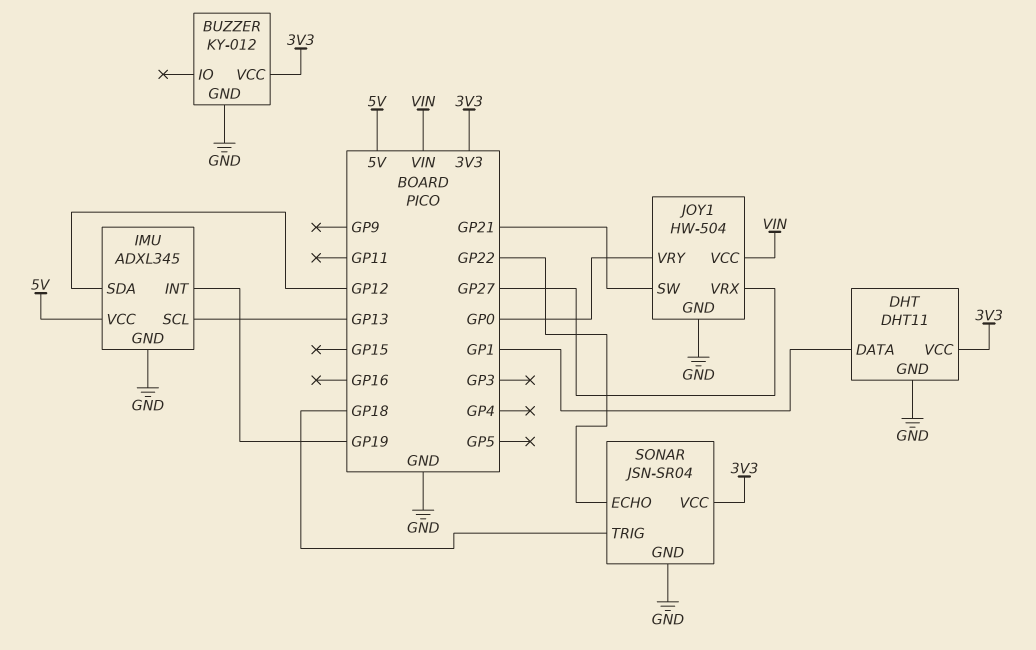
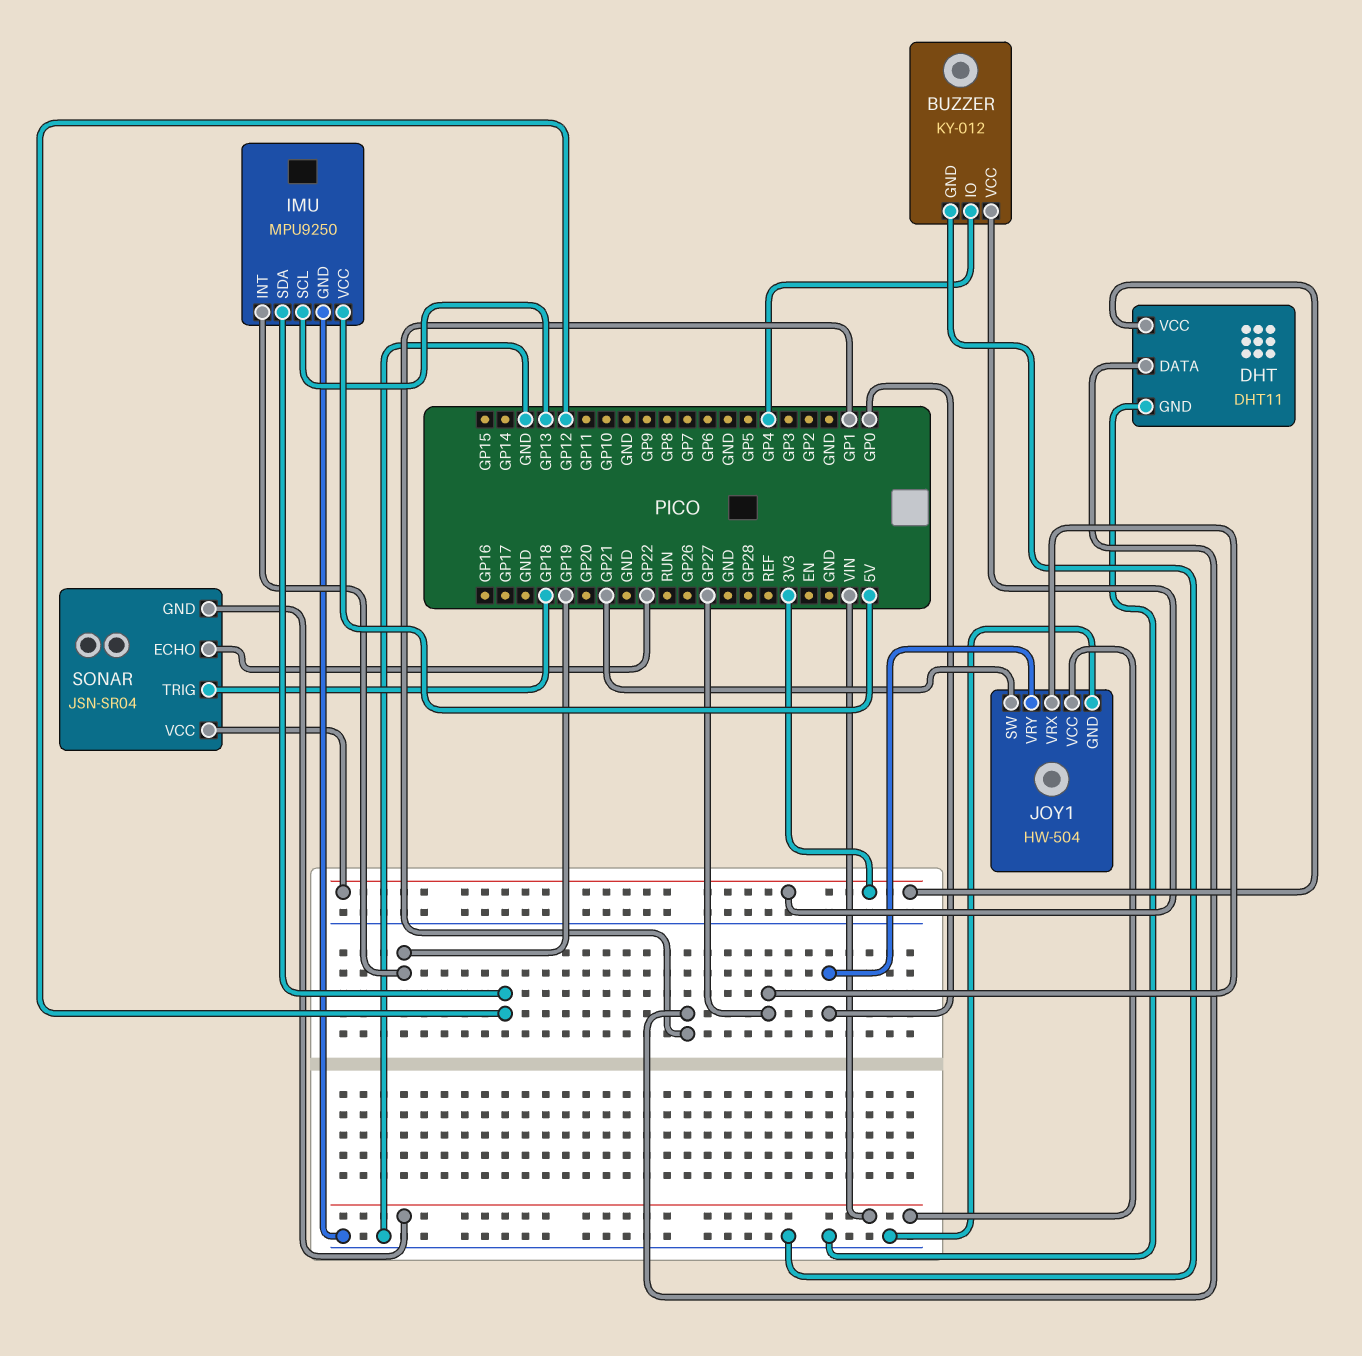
BUZZER pin IO: none -> GP4
IMU: ADXL345 -> MPU9250
SONAR pin GND: GND -> VIN

